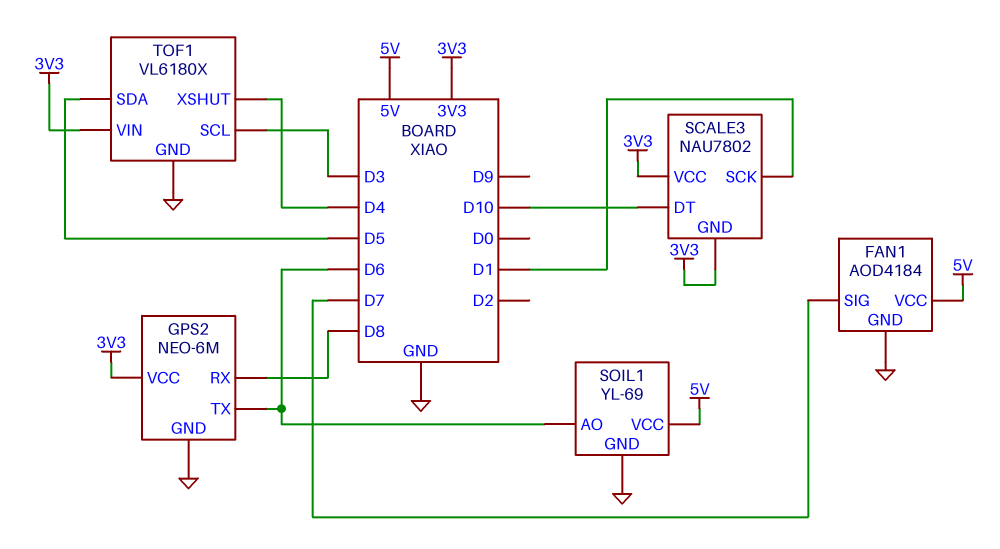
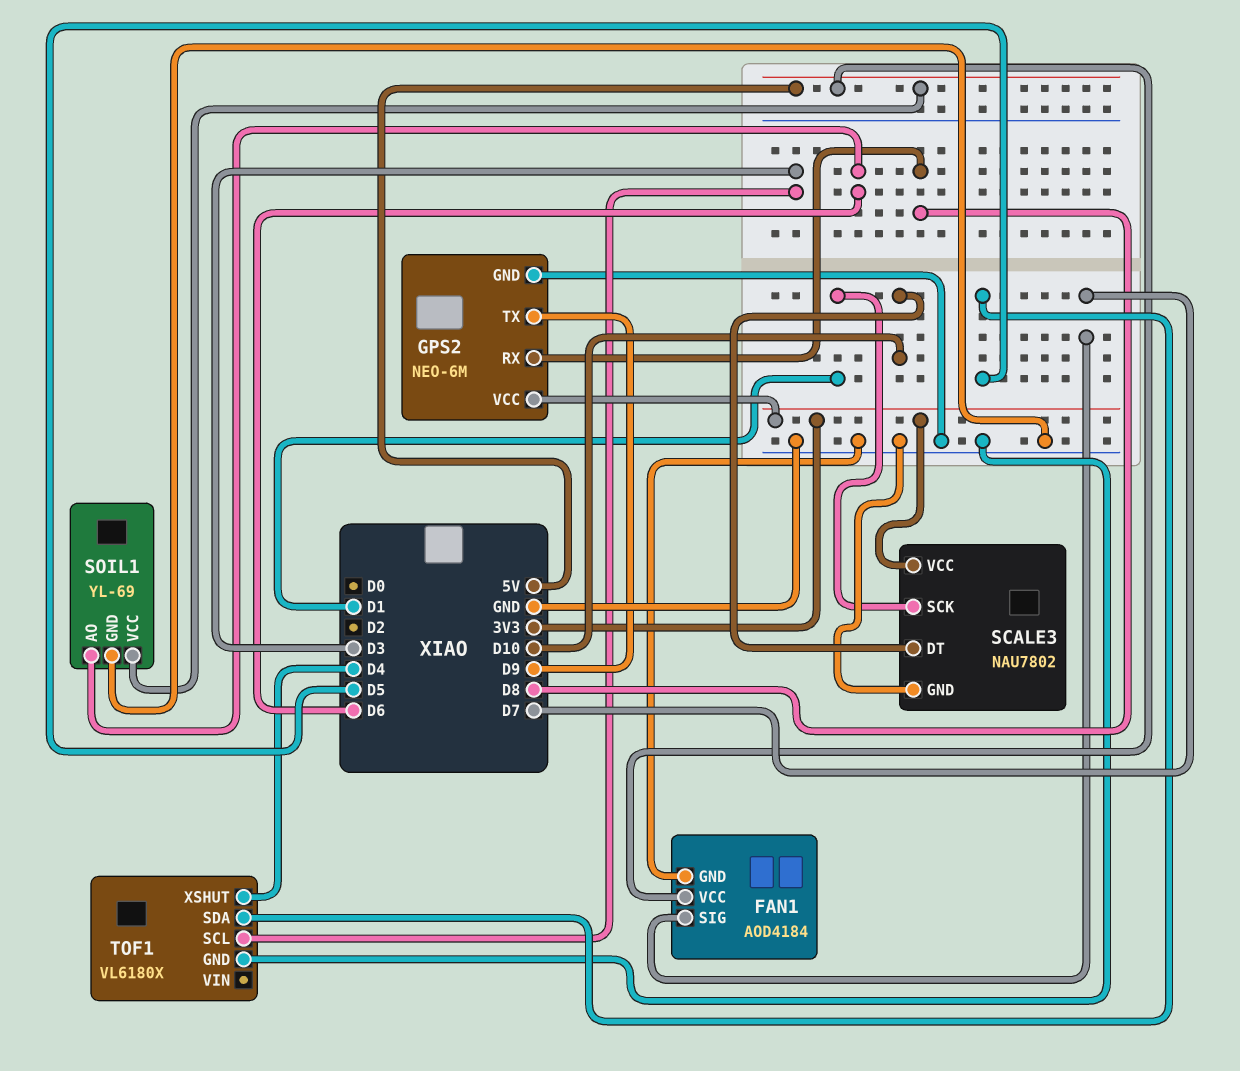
GPS2 pin TX: D6 -> D9
SCALE3 pin GND: 3V3 -> GND
TOF1 pin VIN: 3V3 -> none

